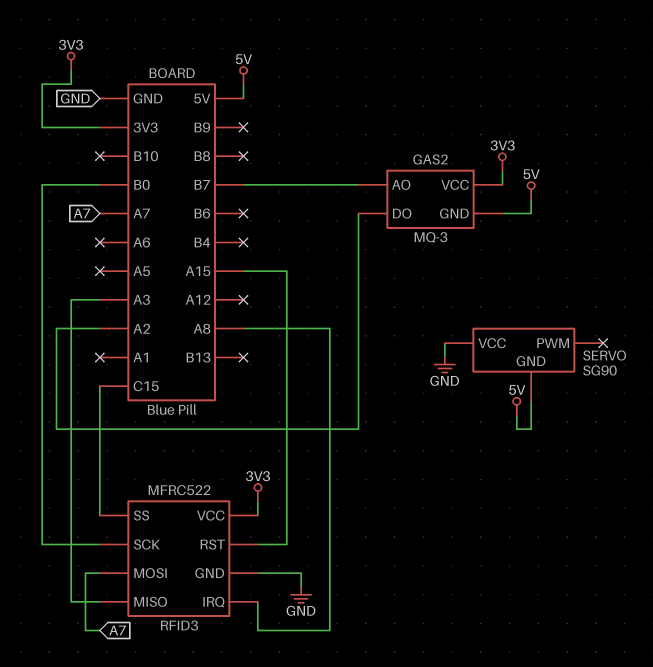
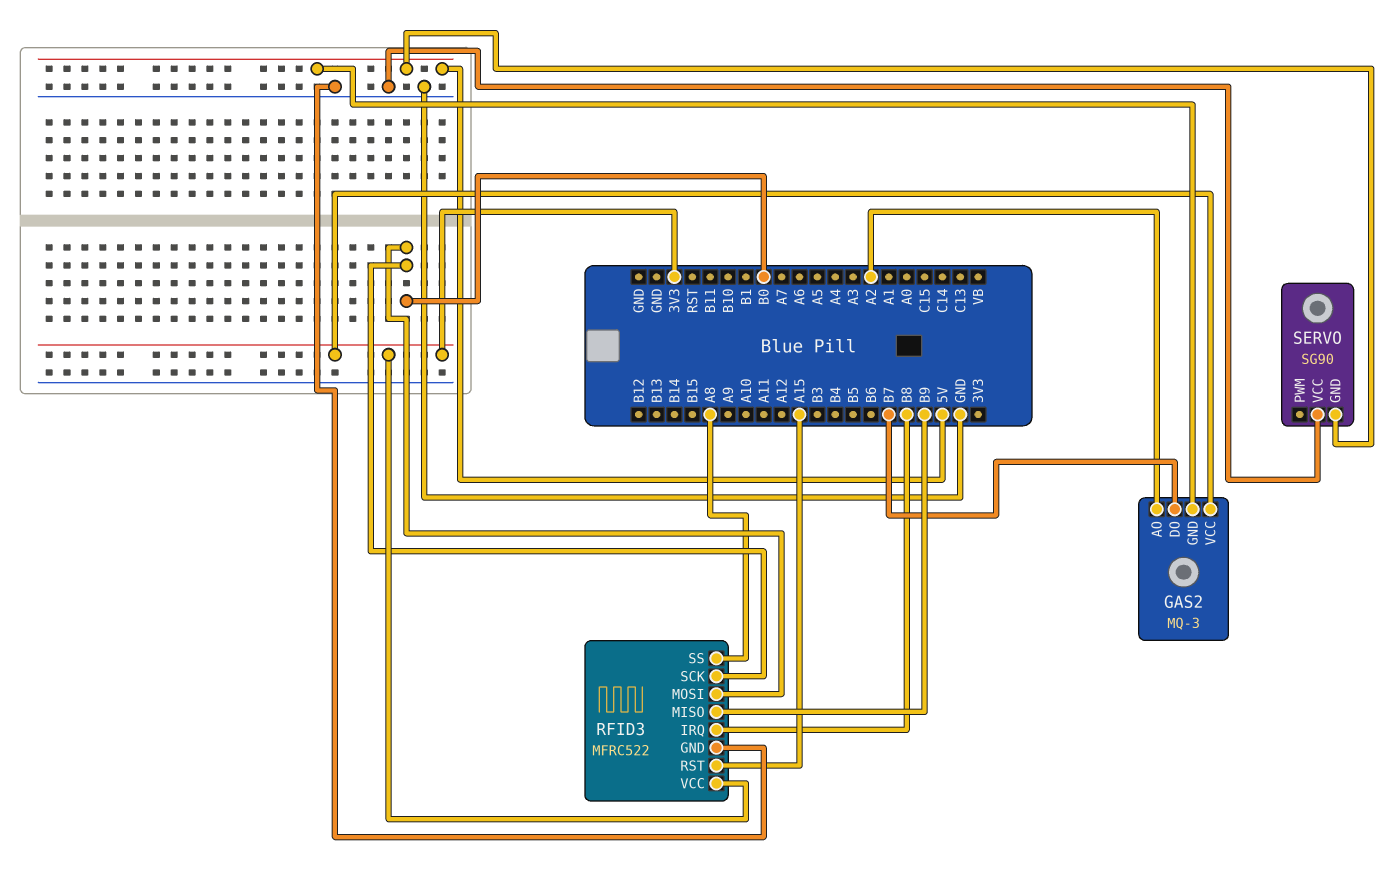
GAS2 pin AO: B7 -> A2
GAS2 pin DO: A2 -> B7
RFID3 pin IRQ: A8 -> B8
RFID3 pin MISO: A3 -> B9
RFID3 pin MOSI: A7 -> B0
RFID3 pin SS: C15 -> A8

